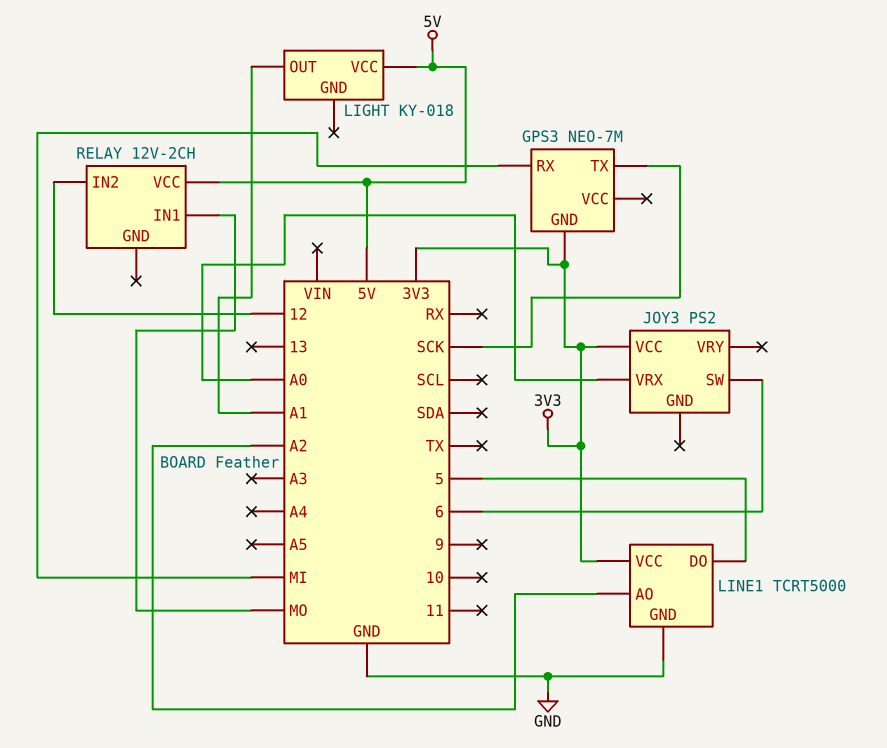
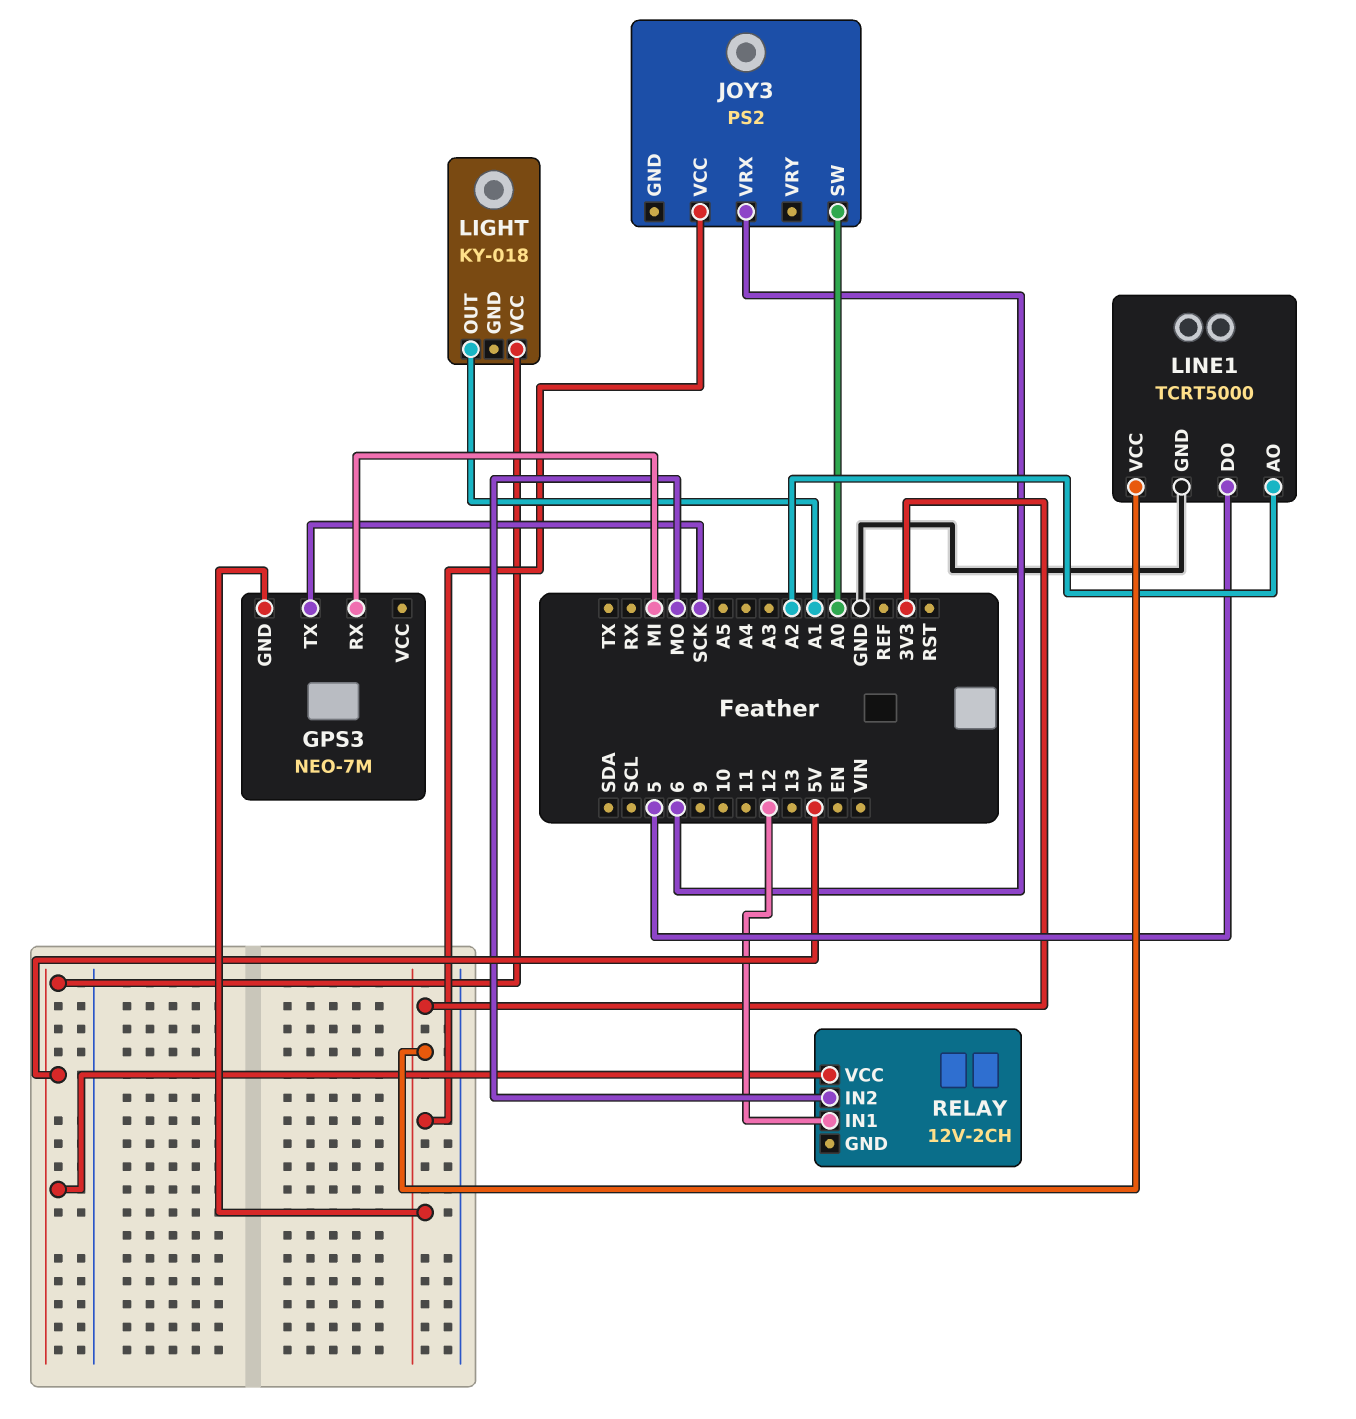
JOY3 pin SW: 6 -> A0
JOY3 pin VRX: A0 -> 6
RELAY pin IN1: MO -> 12
RELAY pin IN2: 12 -> MO

